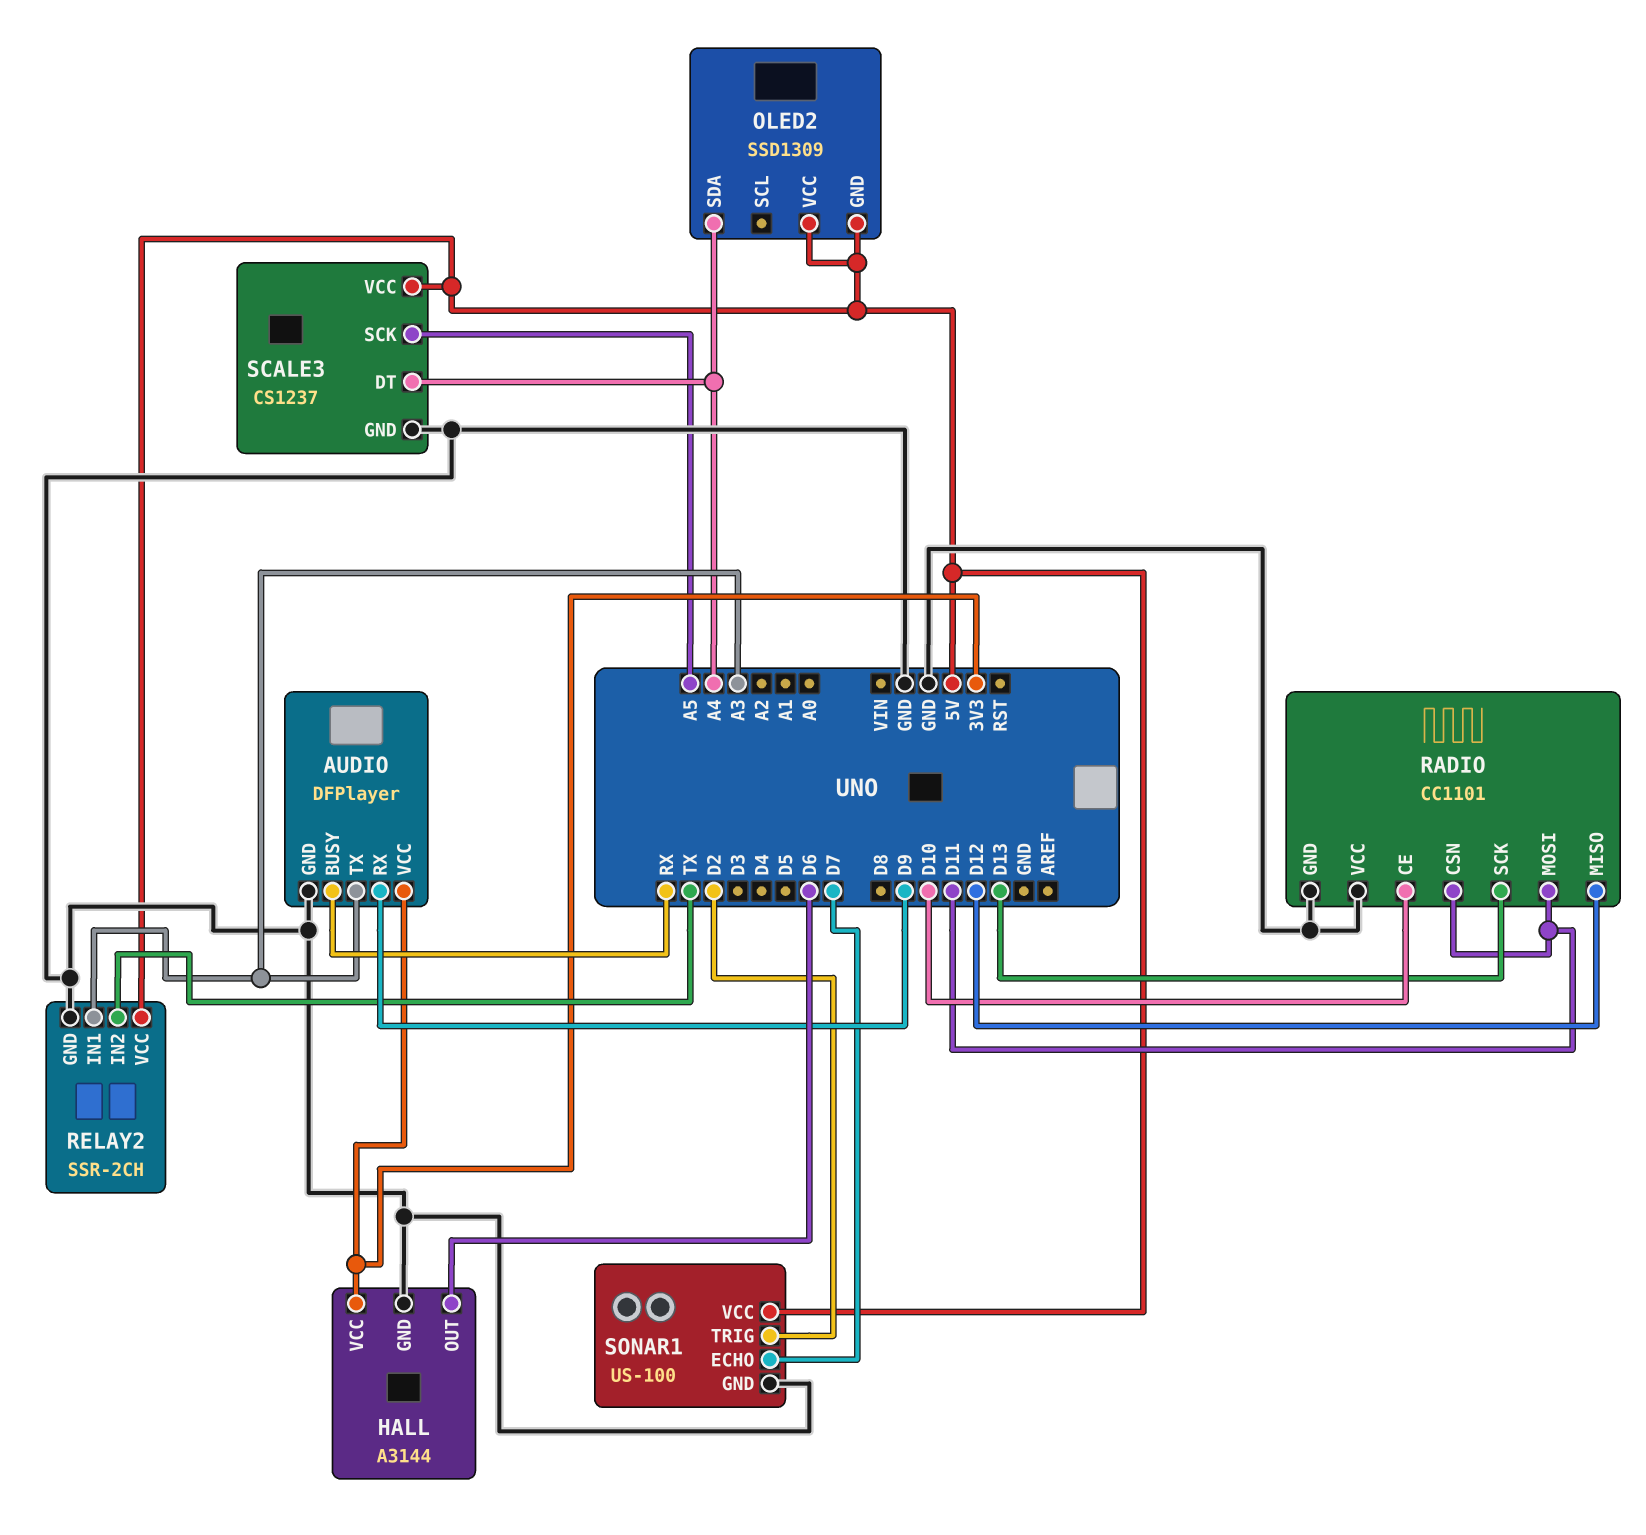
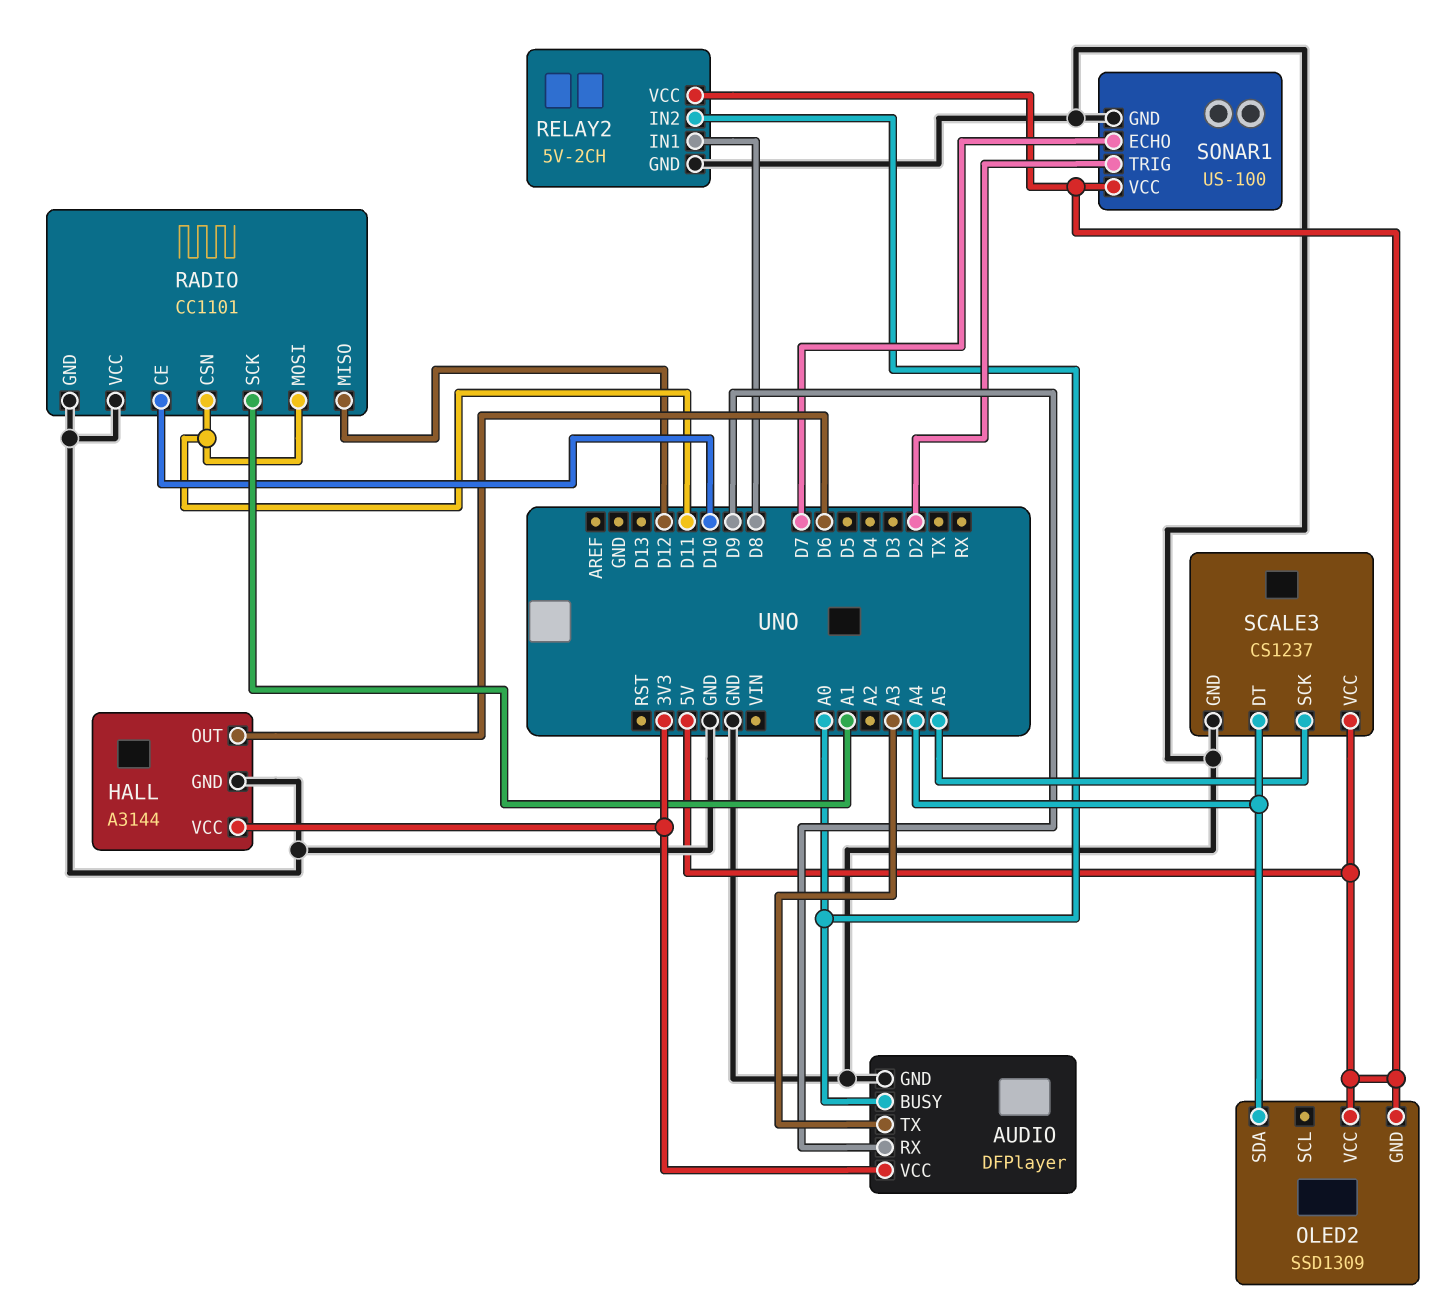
AUDIO pin BUSY: RX -> A0
RADIO pin SCK: D13 -> A1
RELAY2: SSR-2CH -> 5V-2CH
RELAY2 pin IN1: A3 -> D8
RELAY2 pin IN2: TX -> A0

